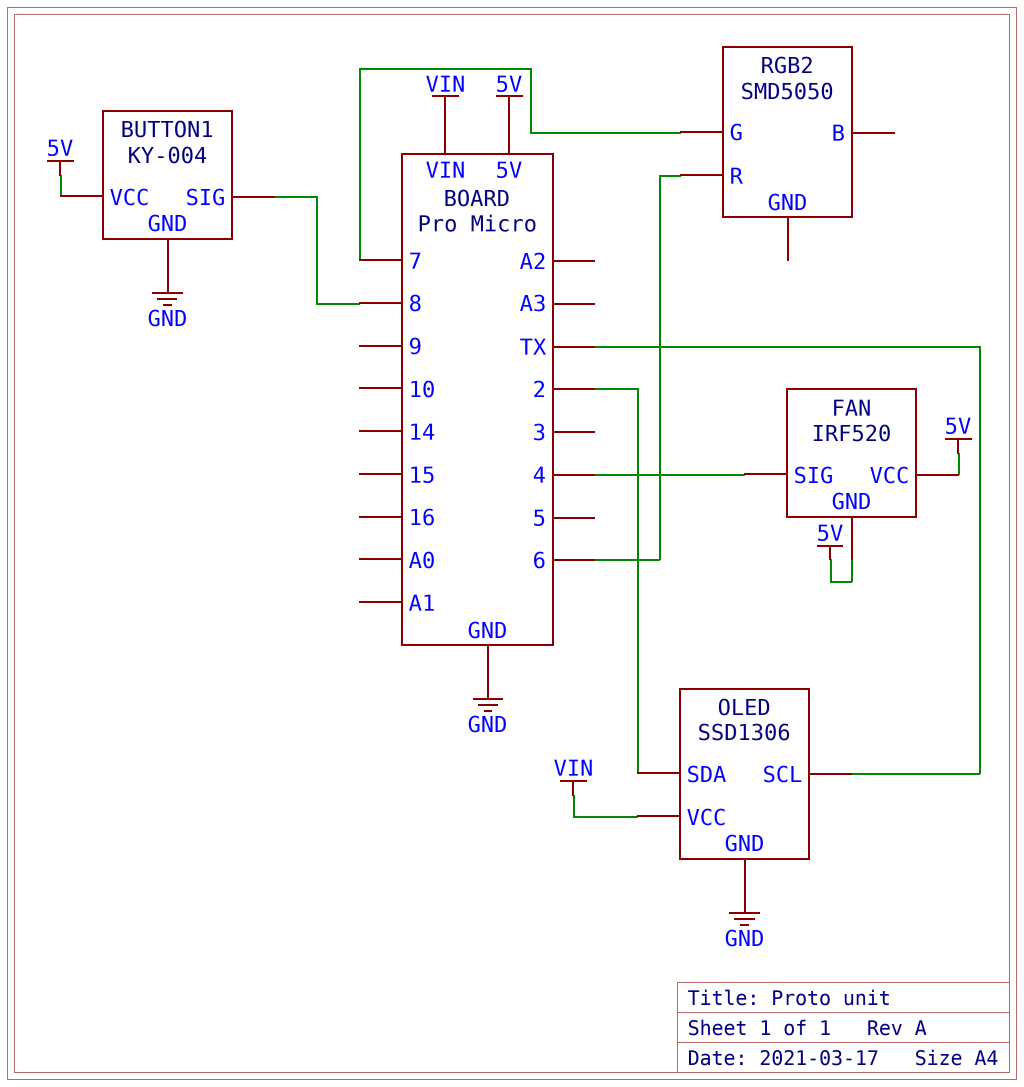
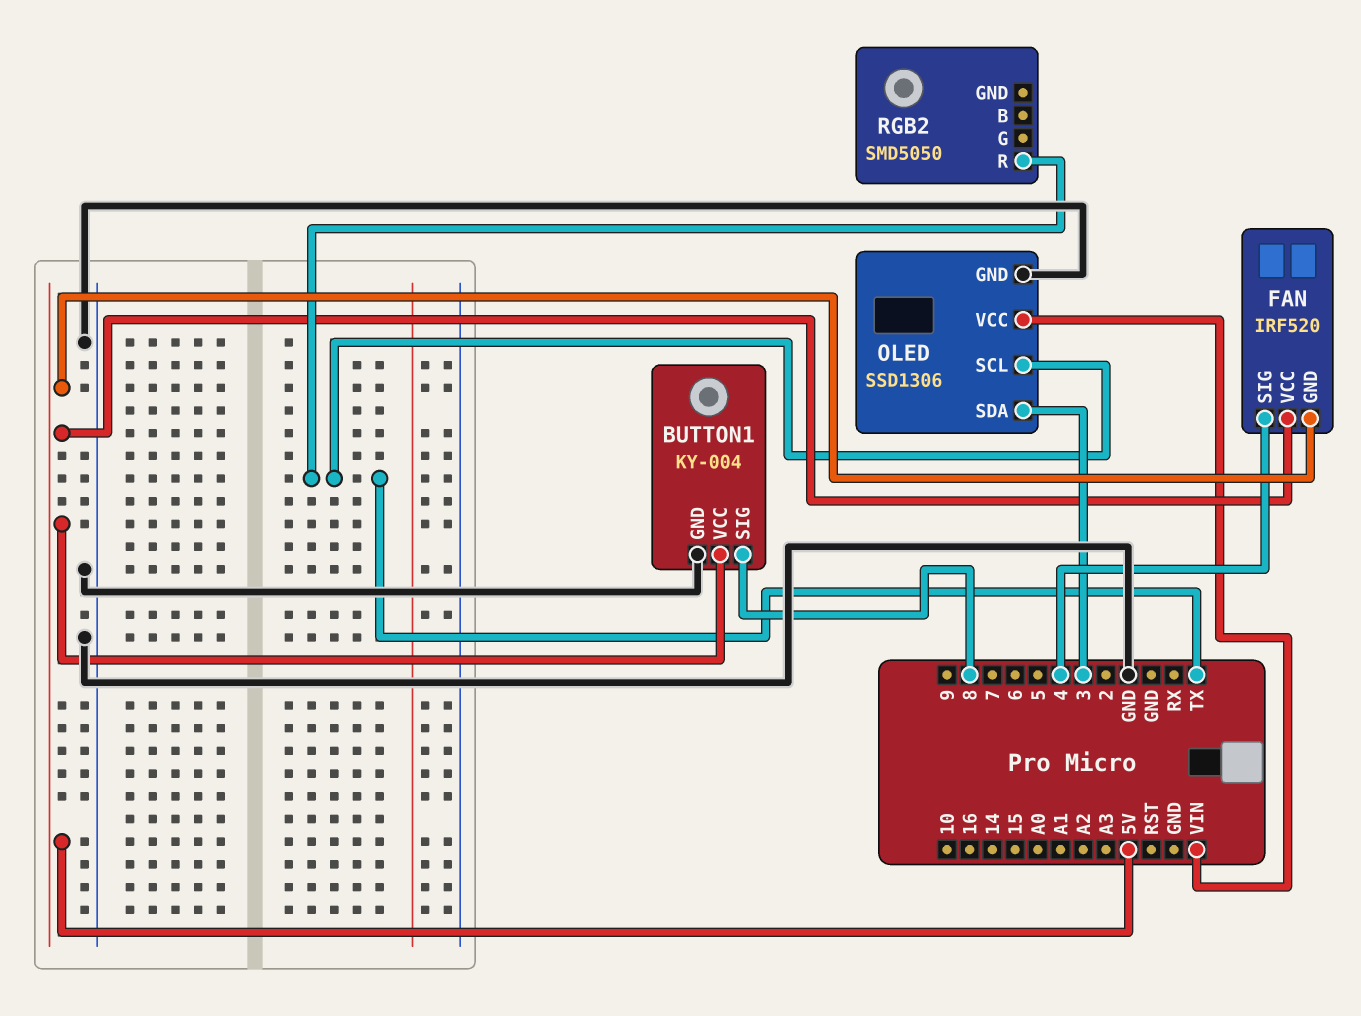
OLED pin SDA: 2 -> 3
RGB2 pin G: 7 -> none
RGB2 pin R: 6 -> TX

